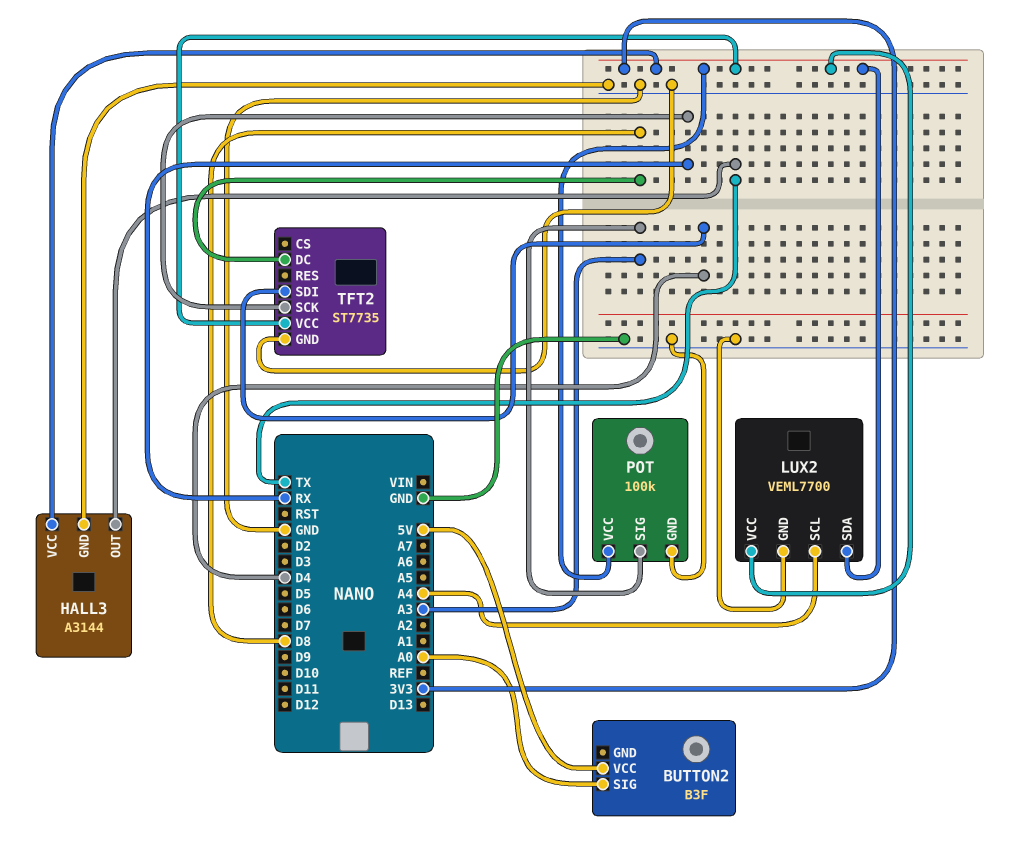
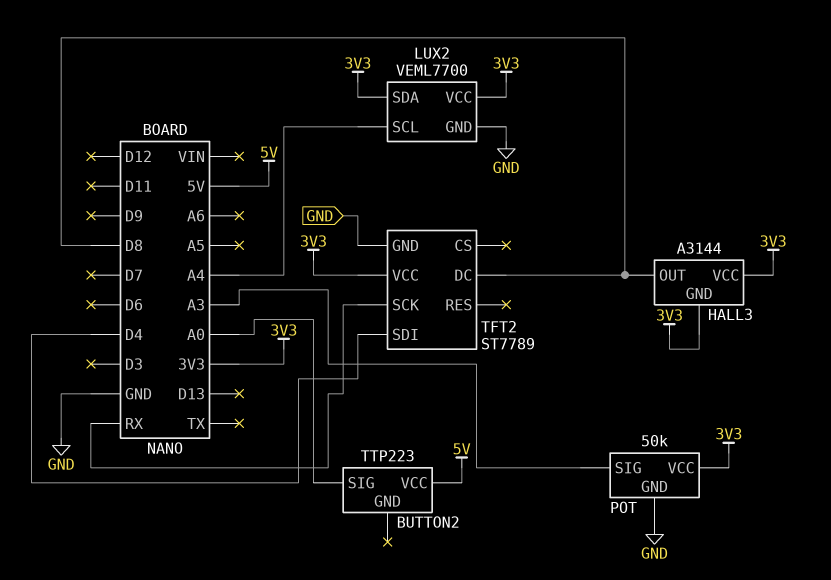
BUTTON2: B3F -> TTP223
HALL3 pin GND: GND -> 3V3
HALL3 pin OUT: TX -> D8
POT: 100k -> 50k
TFT2: ST7735 -> ST7789

